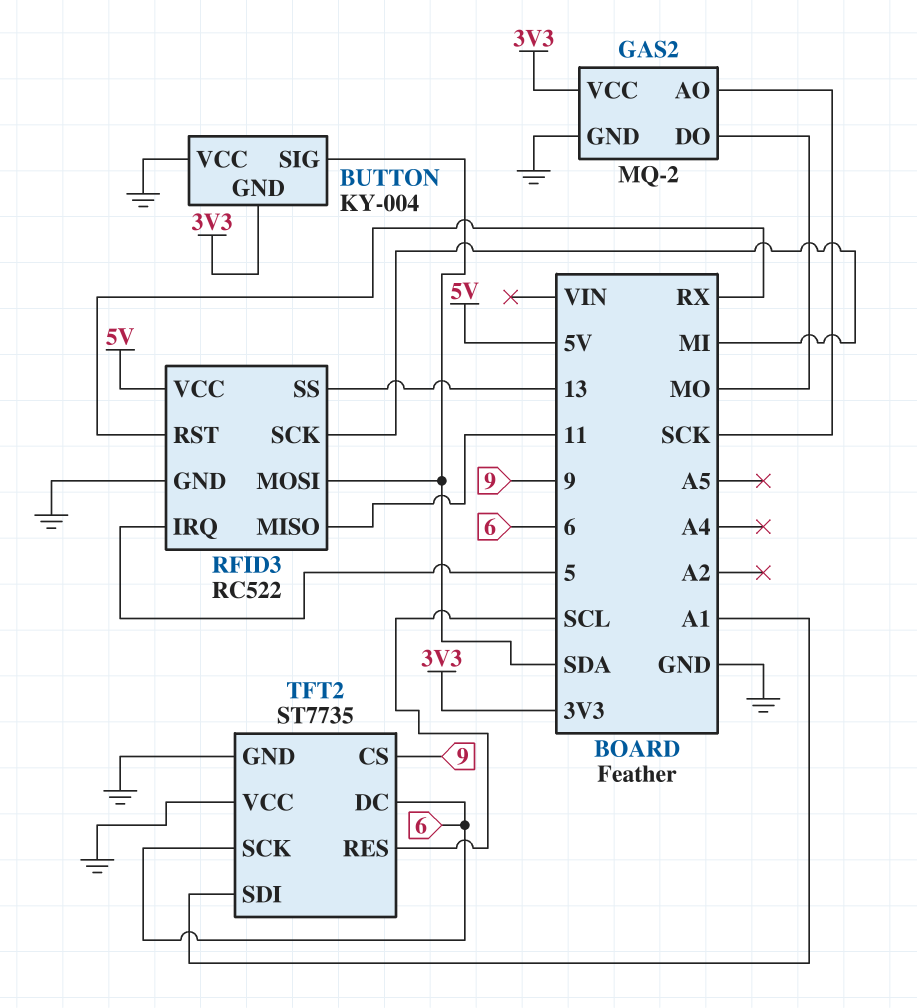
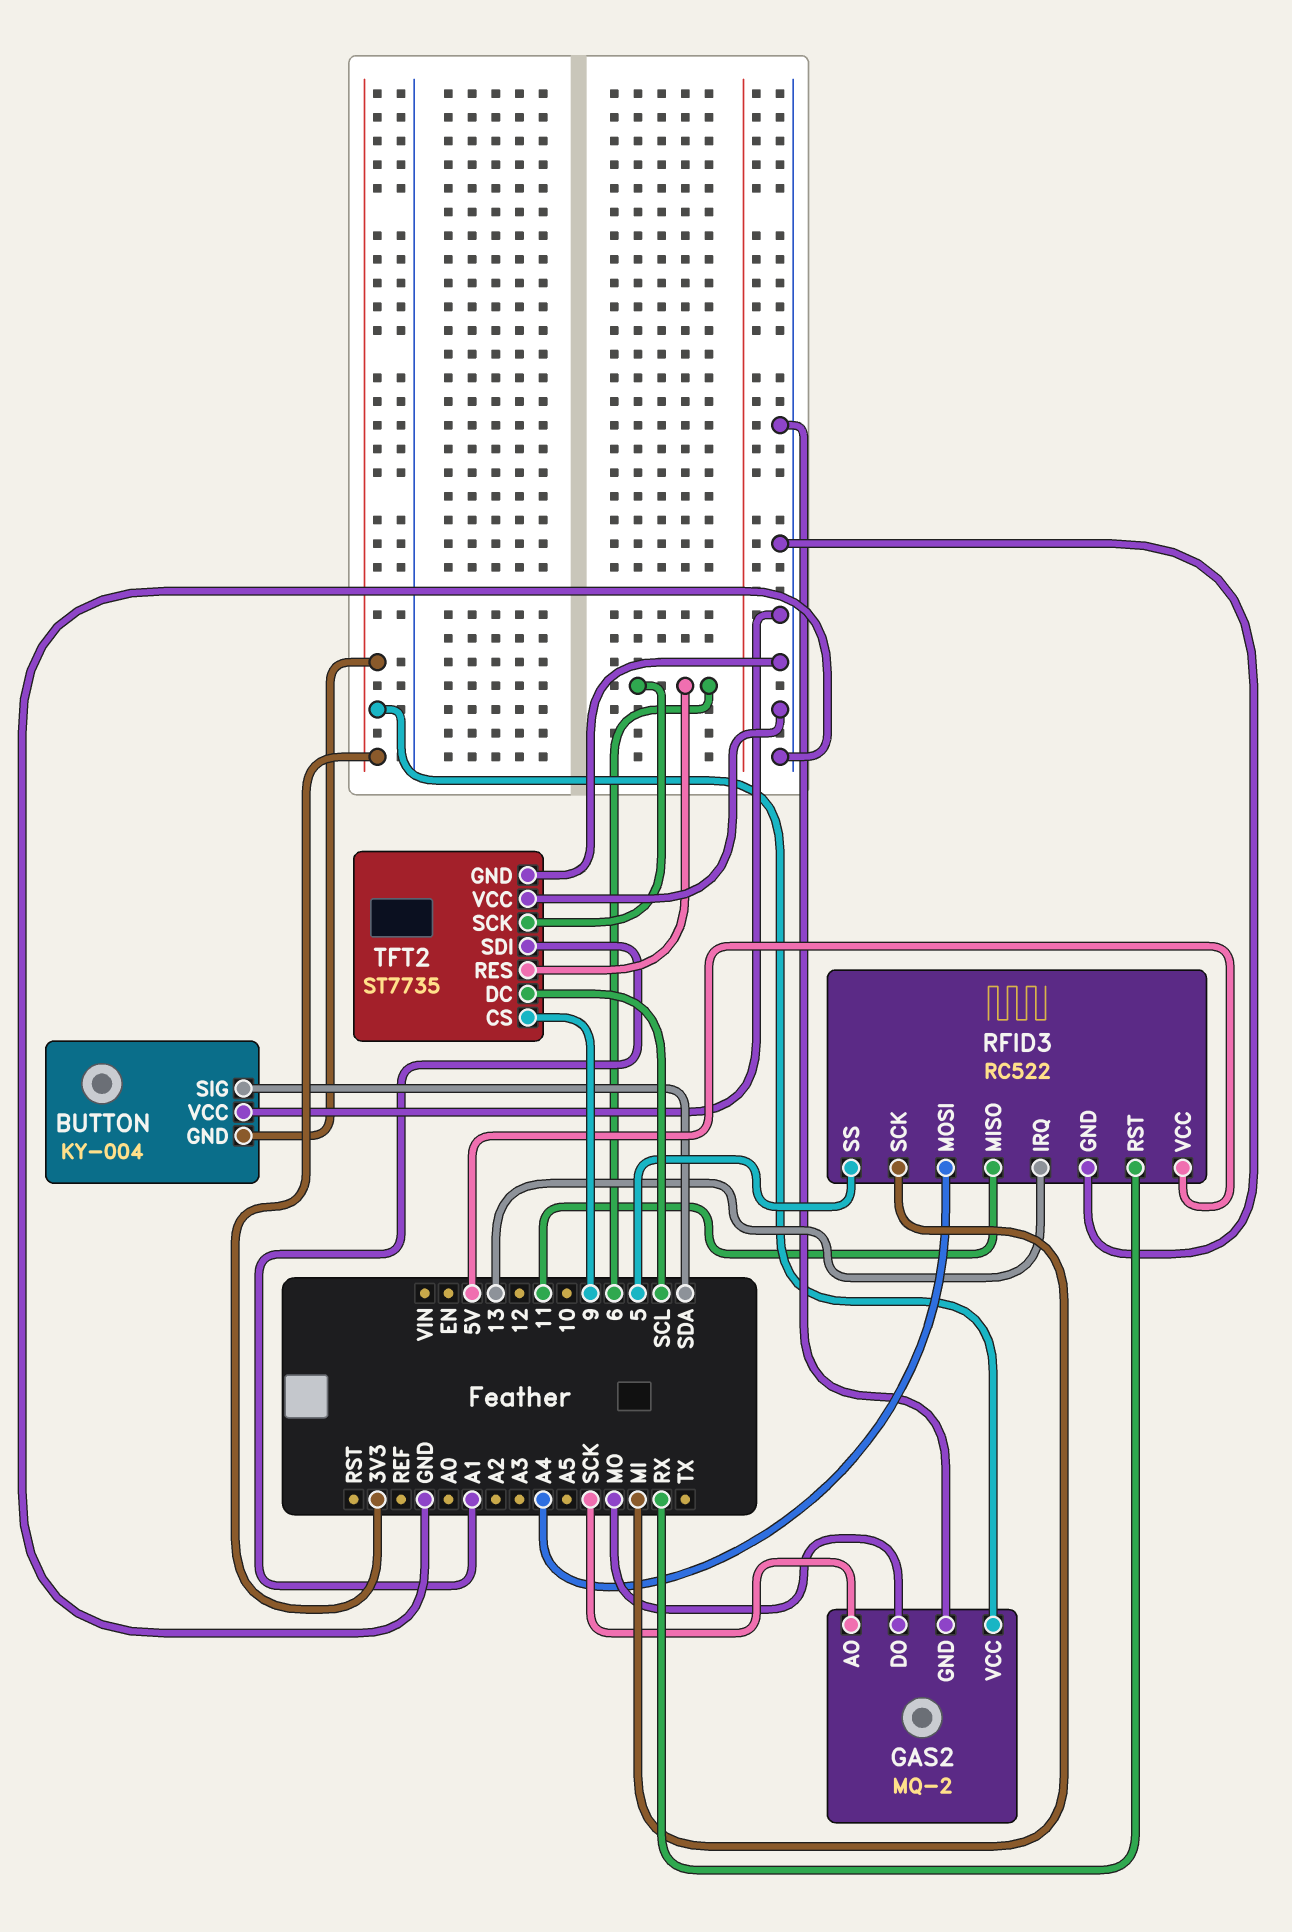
RFID3 pin IRQ: 5 -> 13
RFID3 pin MOSI: SDA -> A4
RFID3 pin SS: 13 -> 5
TFT2 pin DC: 6 -> SCL
TFT2 pin RES: SCL -> 6

